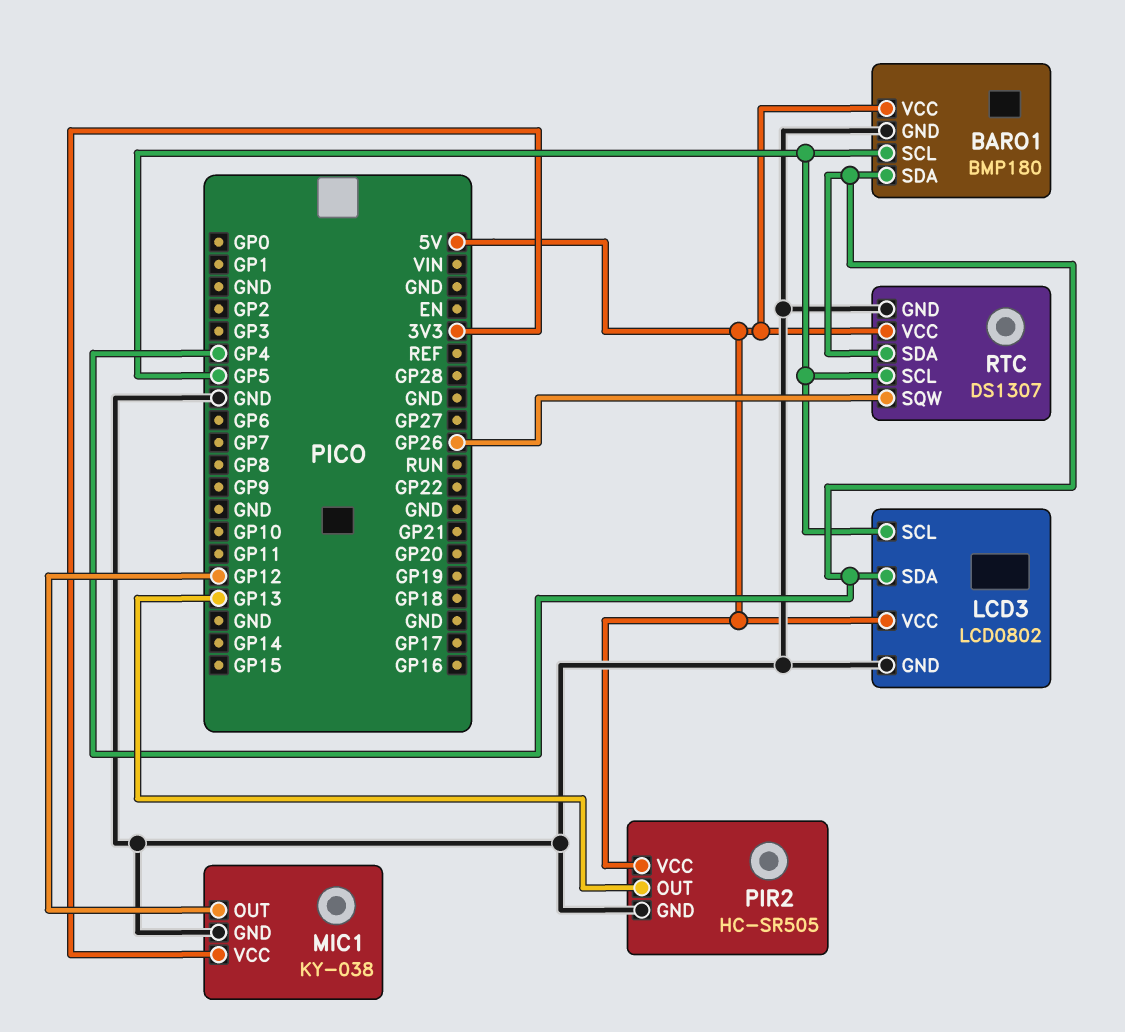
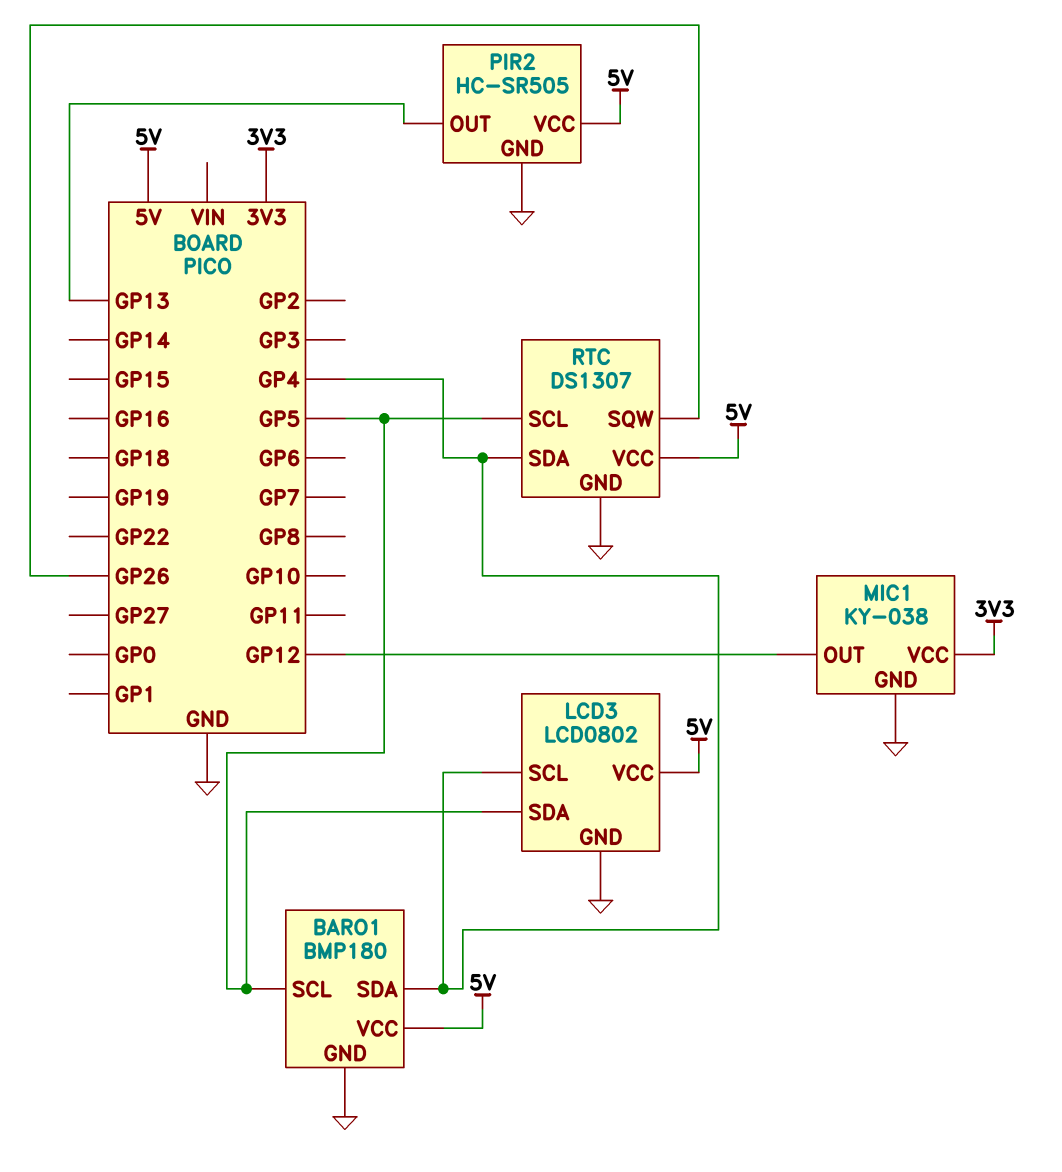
LCD3 pin SCL: GP5 -> GP4
LCD3 pin SDA: GP4 -> GP5

